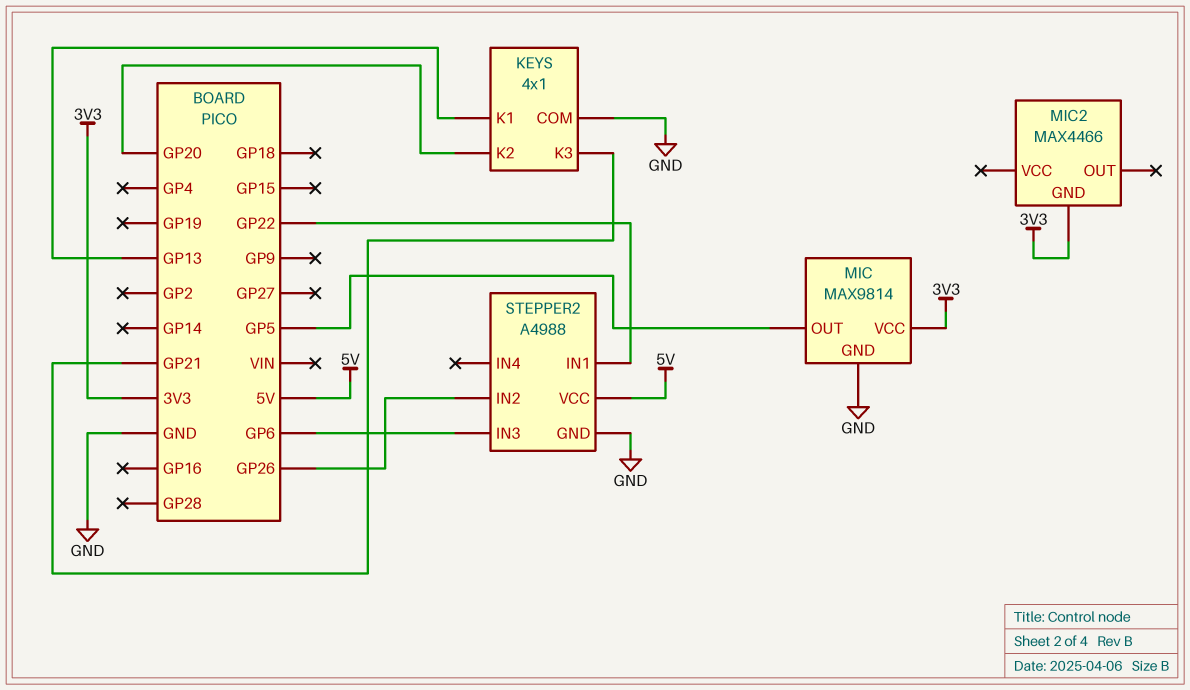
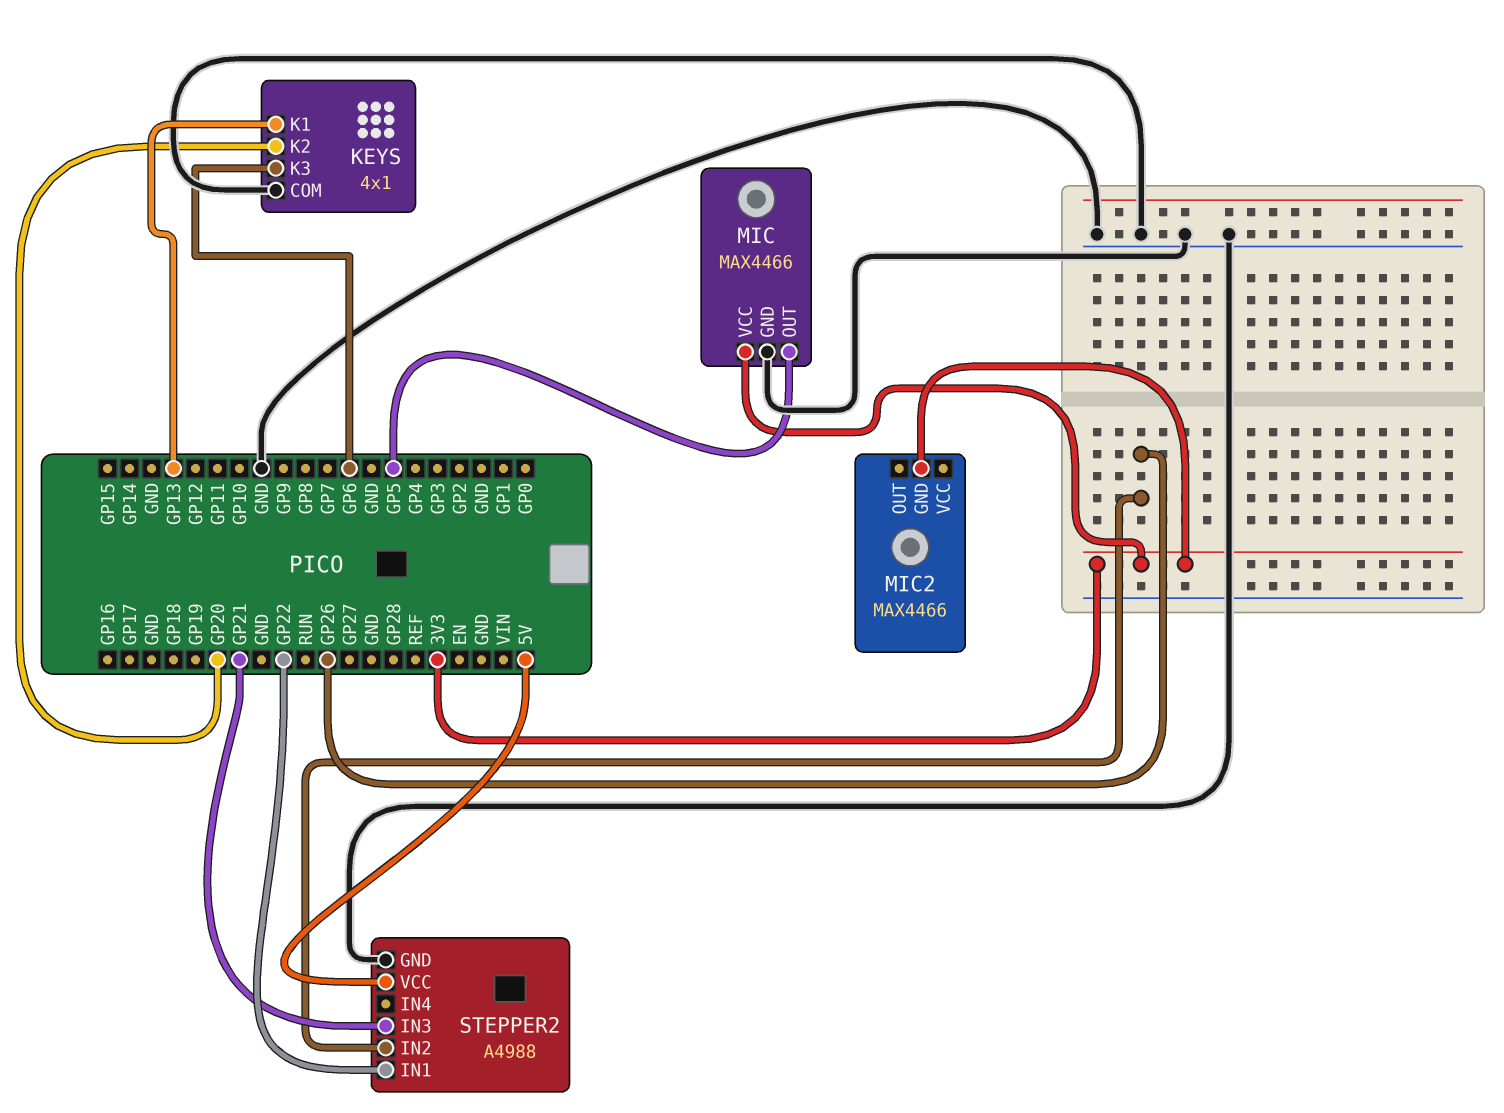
KEYS pin K3: GP21 -> GP6
MIC: MAX9814 -> MAX4466
STEPPER2 pin IN3: GP6 -> GP21

